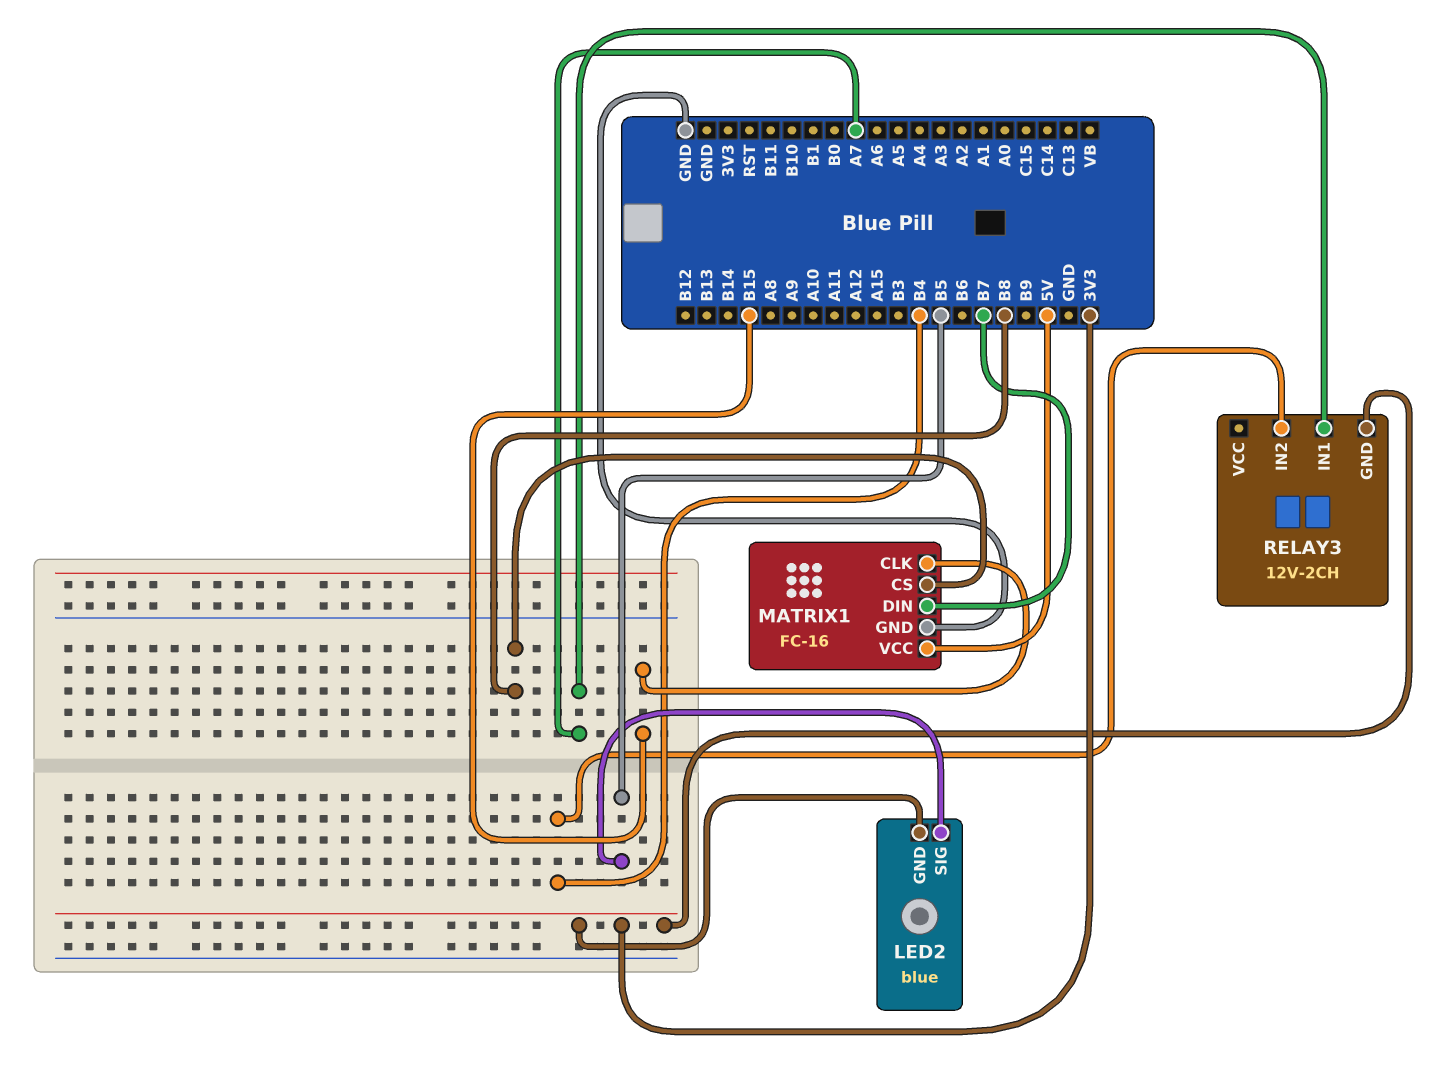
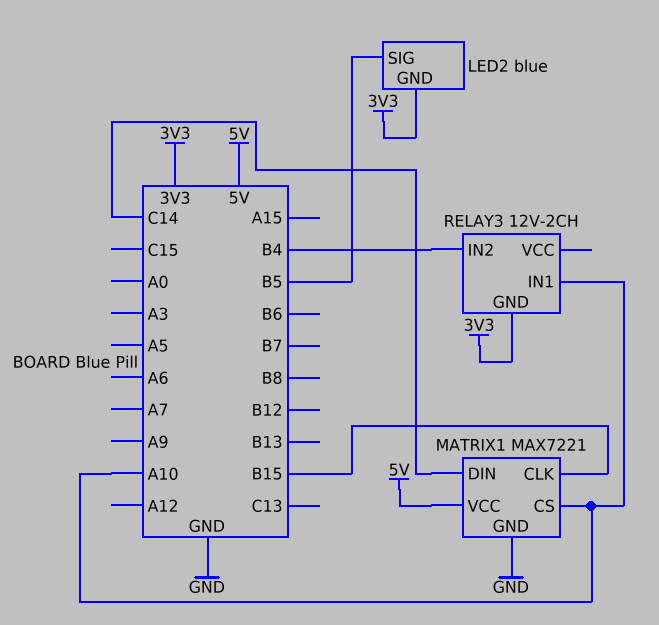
MATRIX1: FC-16 -> MAX7221
MATRIX1 pin CS: B8 -> A10
MATRIX1 pin DIN: B7 -> C14
RELAY3 pin IN1: A7 -> A10

